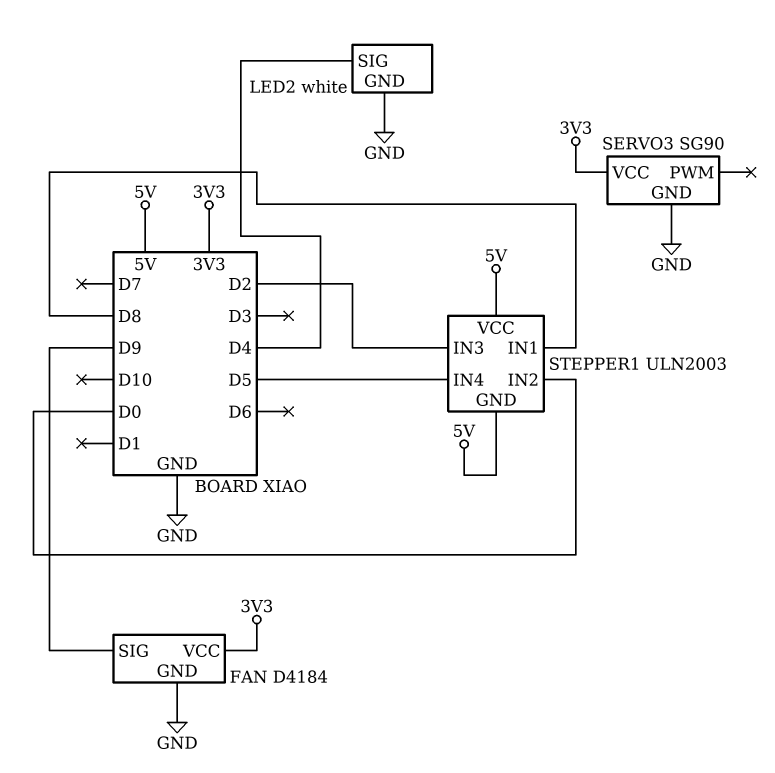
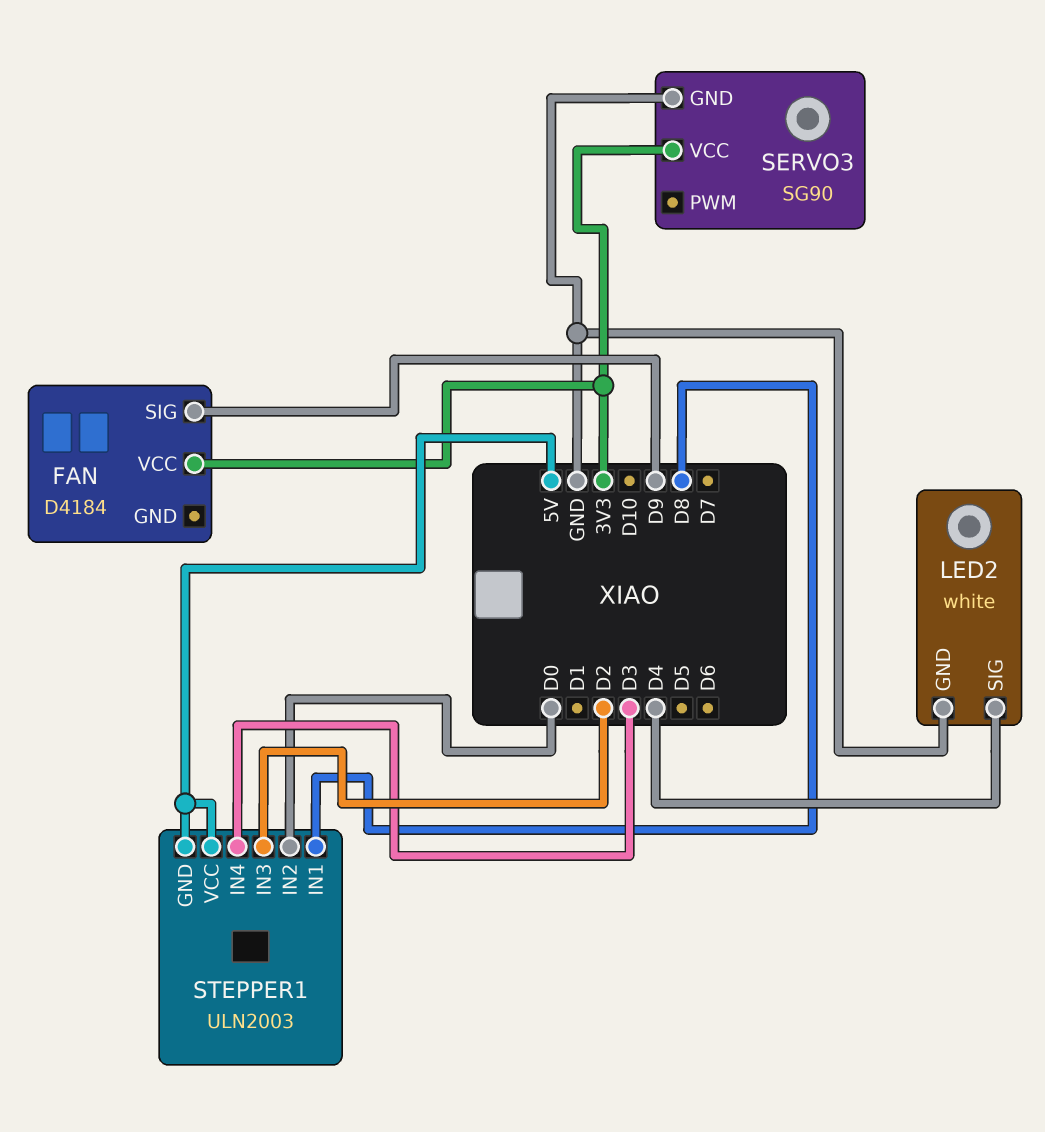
FAN pin GND: GND -> none
STEPPER1 pin IN4: D5 -> D3

